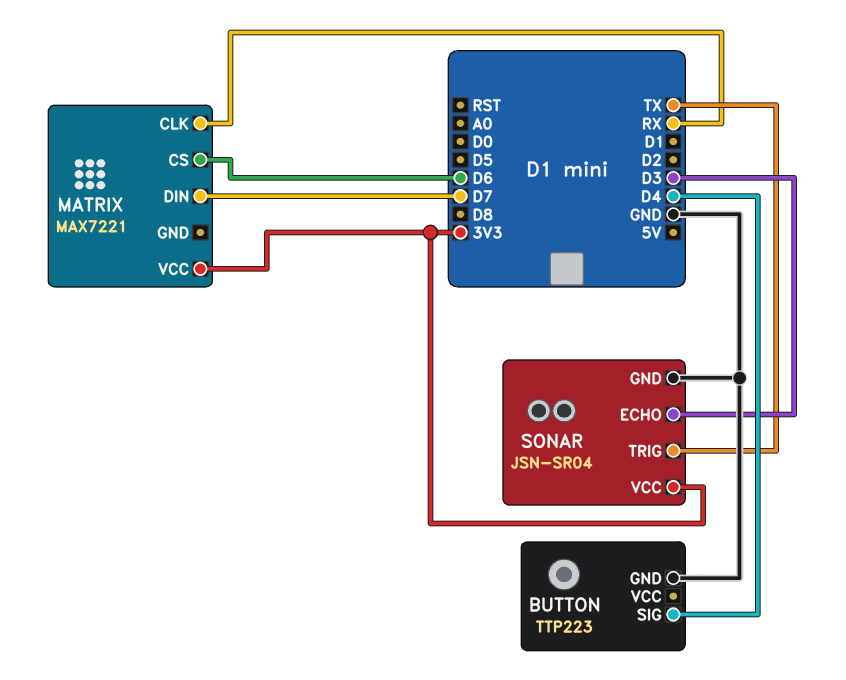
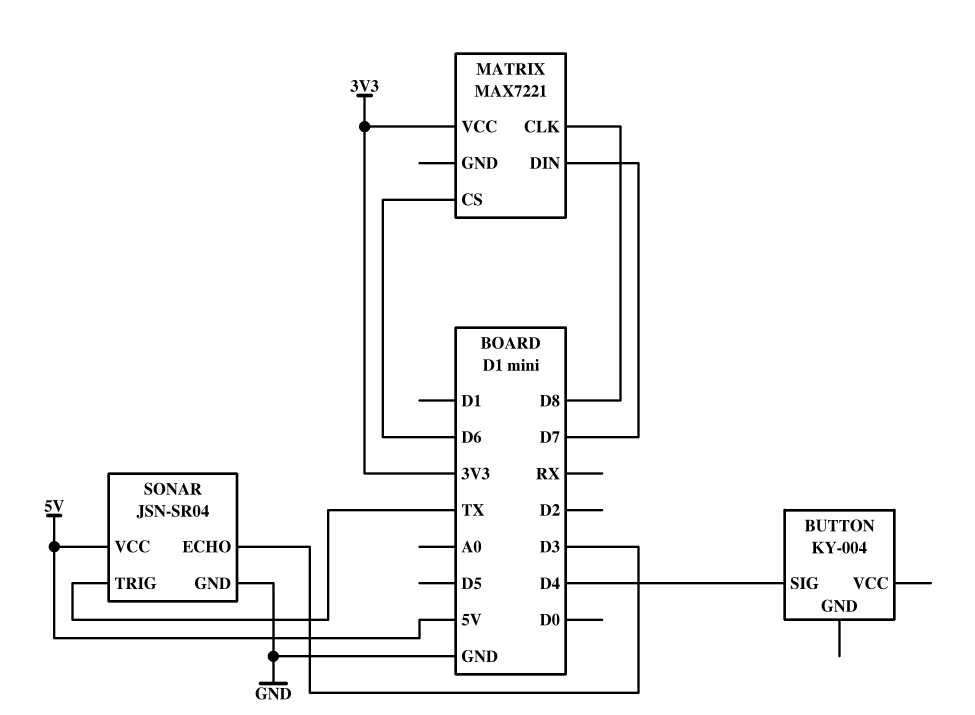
BUTTON: TTP223 -> KY-004
BUTTON pin GND: GND -> none
MATRIX pin CLK: RX -> D8
SONAR pin VCC: 3V3 -> 5V

